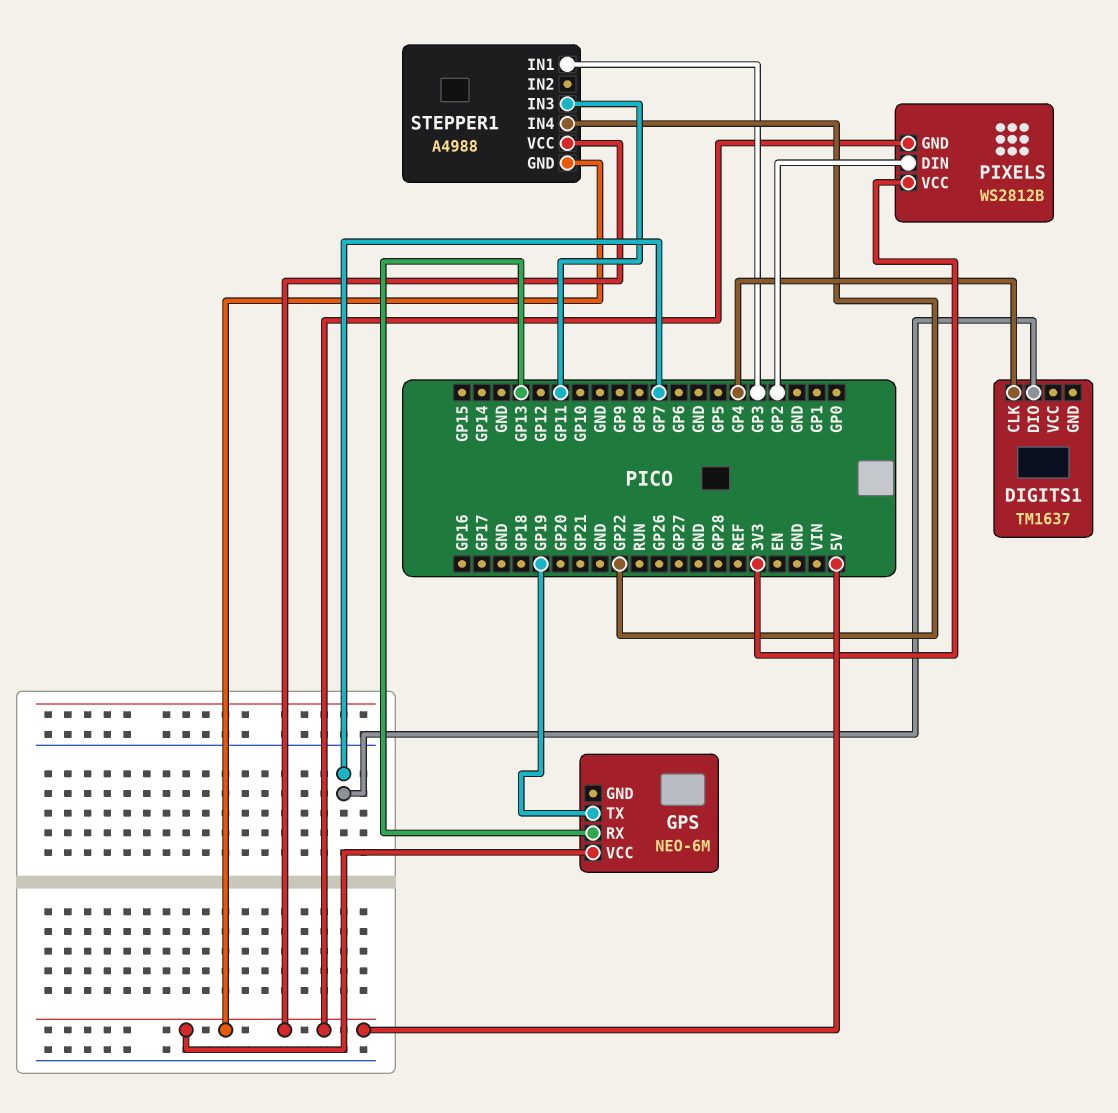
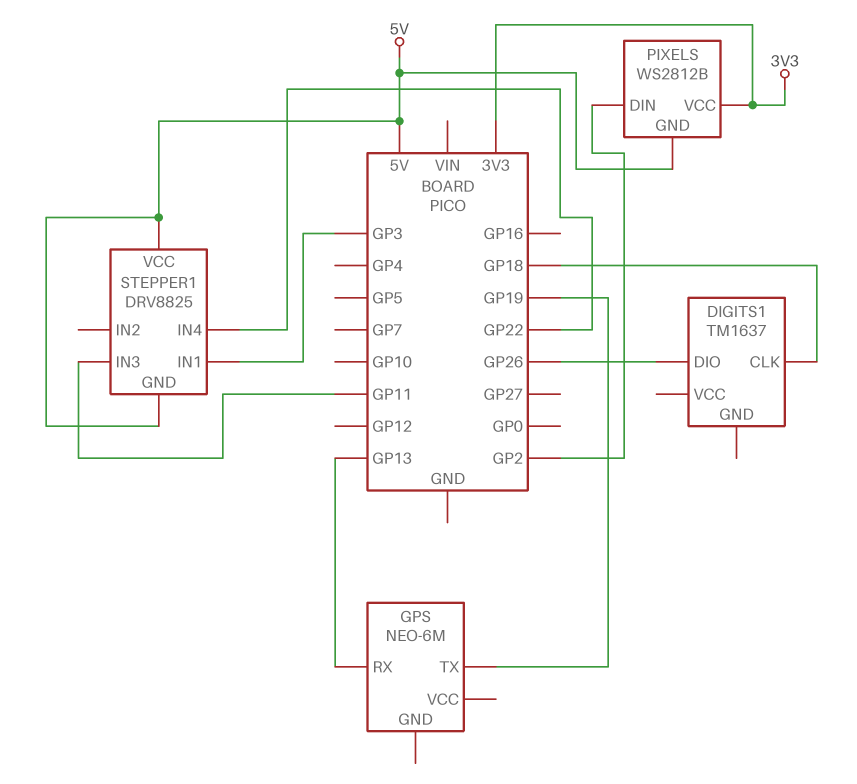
DIGITS1 pin CLK: GP4 -> GP18
DIGITS1 pin DIO: GP7 -> GP26
GPS pin VCC: 5V -> none
STEPPER1: A4988 -> DRV8825

